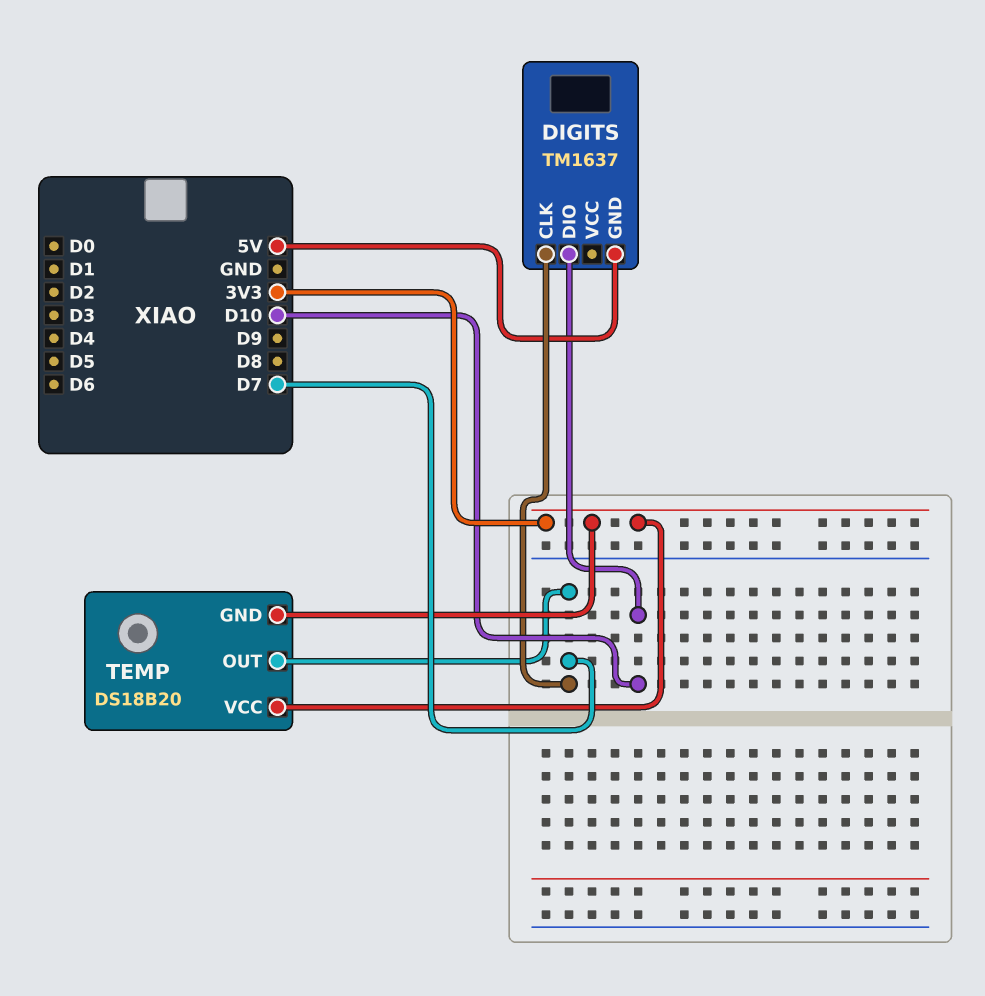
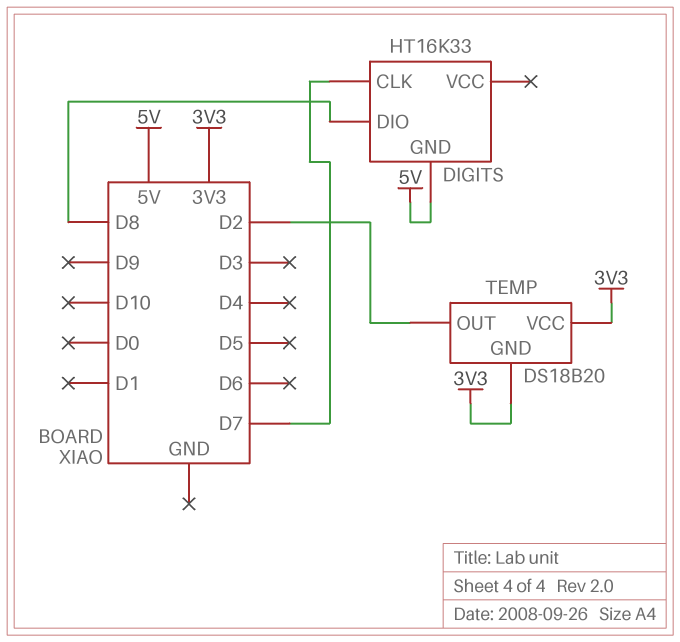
DIGITS: TM1637 -> HT16K33
DIGITS pin DIO: D10 -> D8
TEMP pin OUT: D7 -> D2

